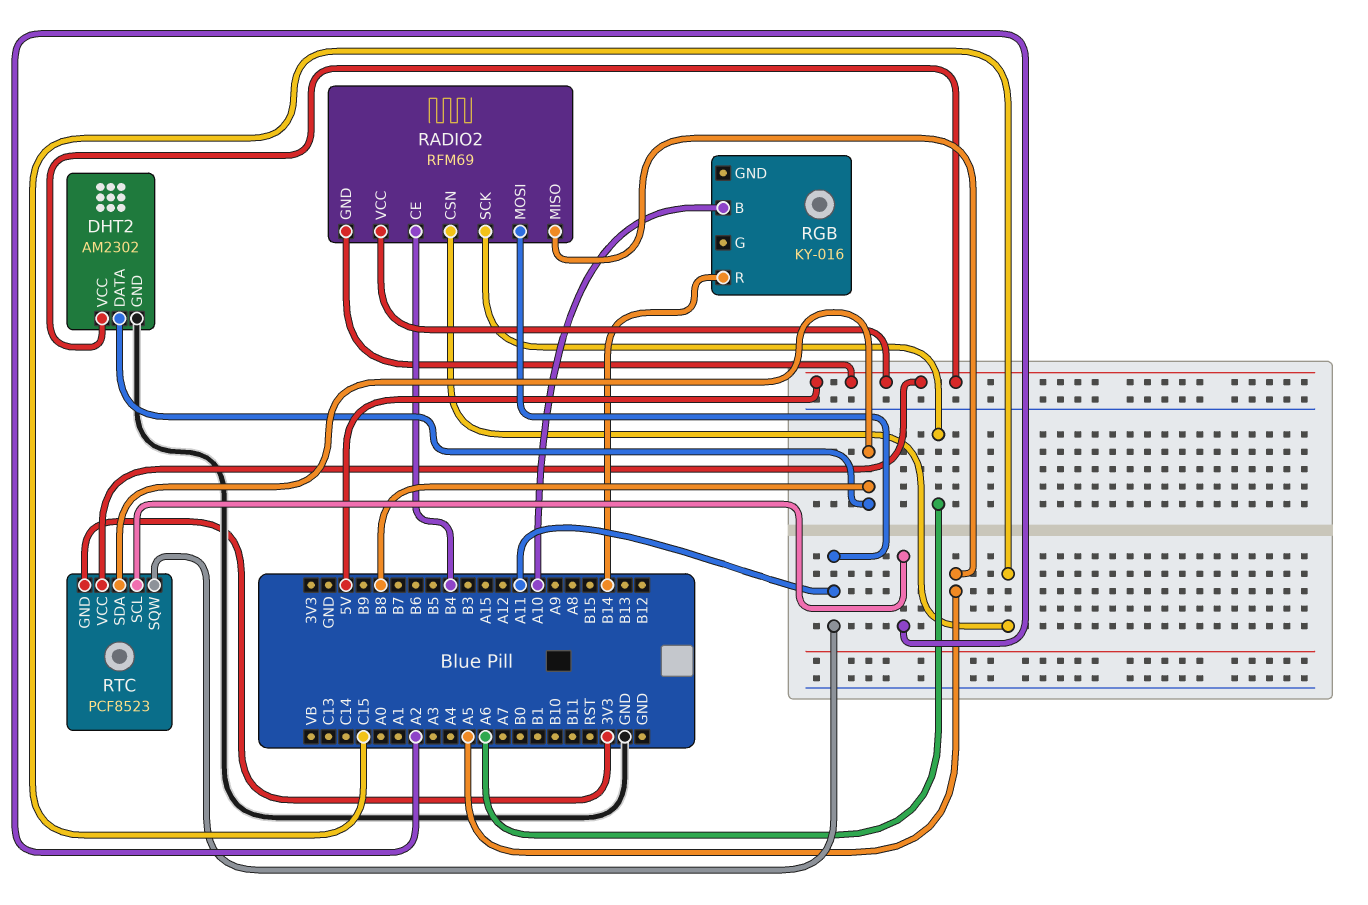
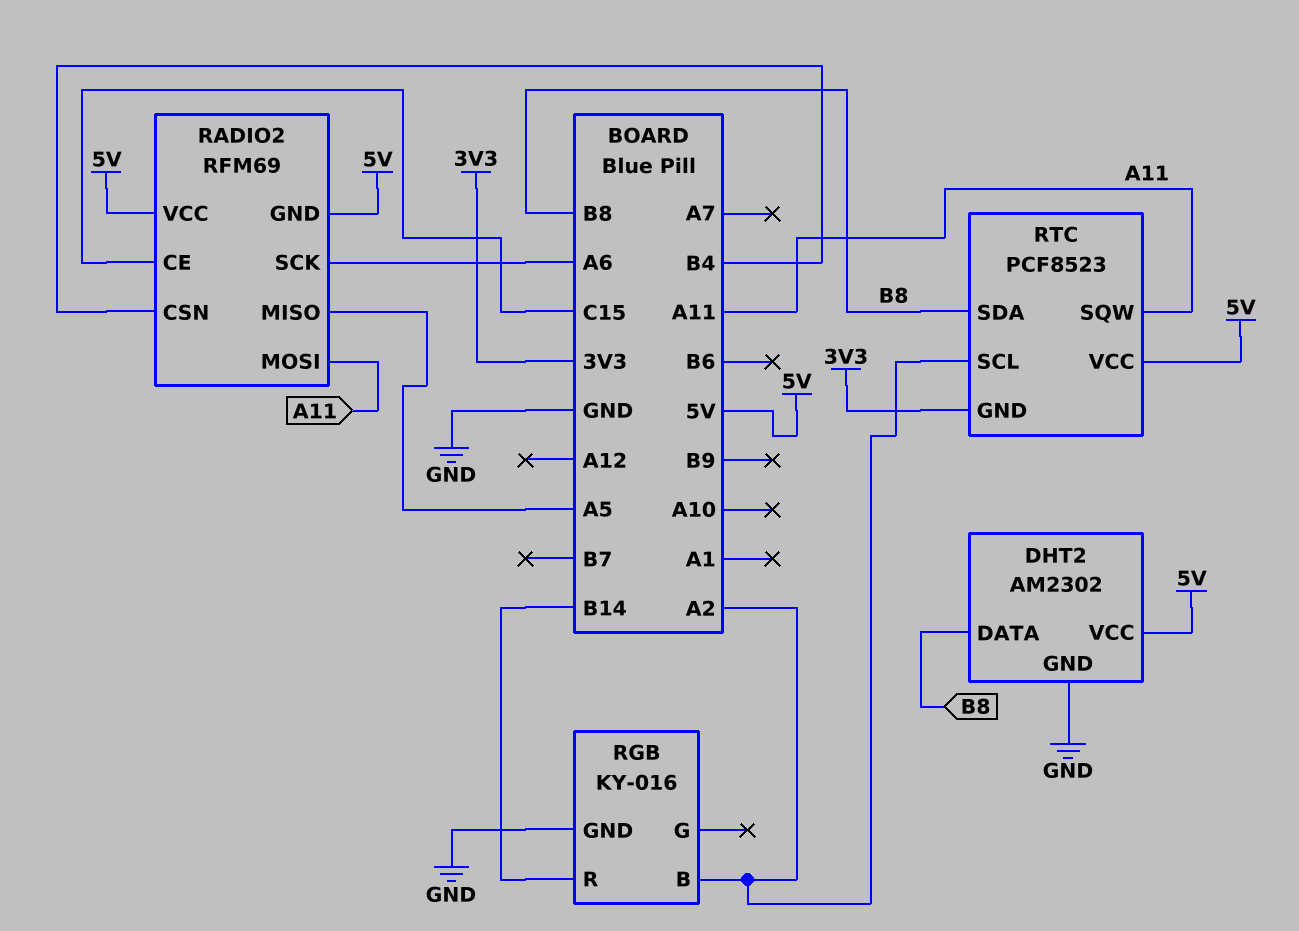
RADIO2 pin CE: B4 -> C15
RADIO2 pin CSN: C15 -> B4
RGB pin B: A10 -> A2
RGB pin GND: none -> GND

